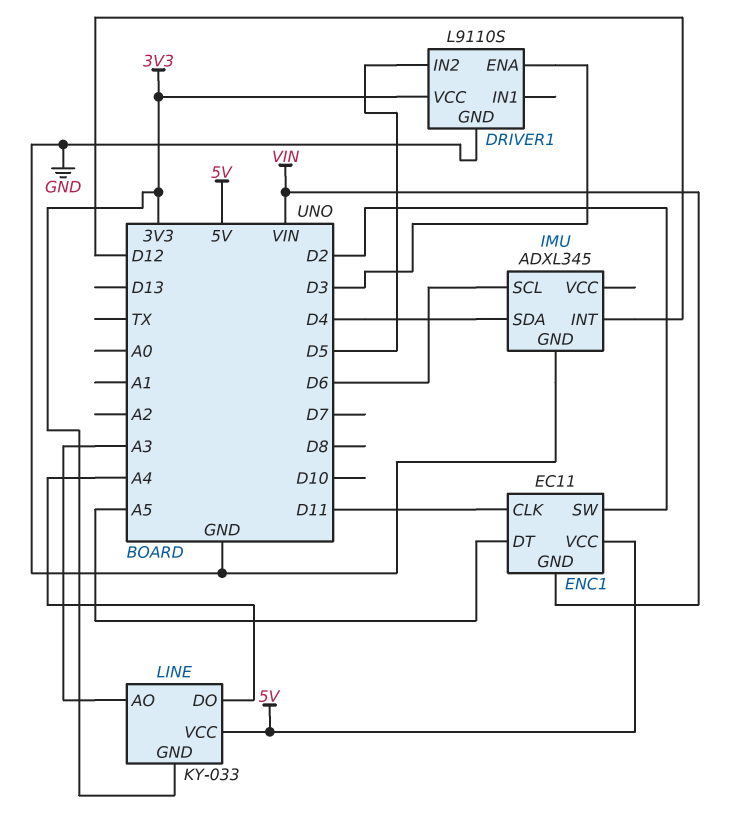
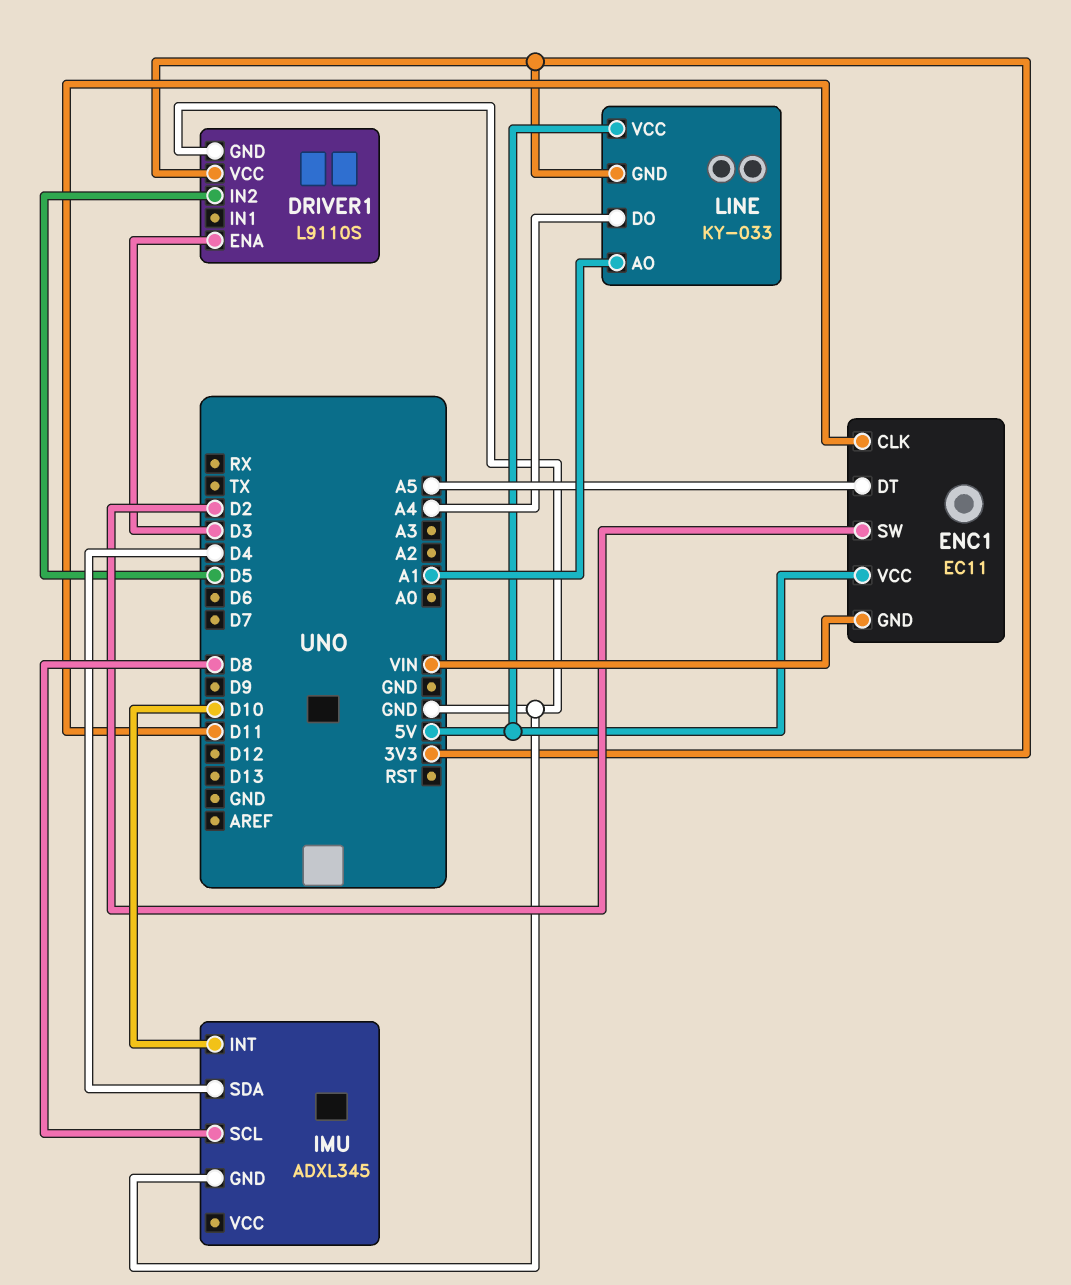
IMU pin INT: D12 -> D10
IMU pin SCL: D6 -> D8
LINE pin AO: A3 -> A1

